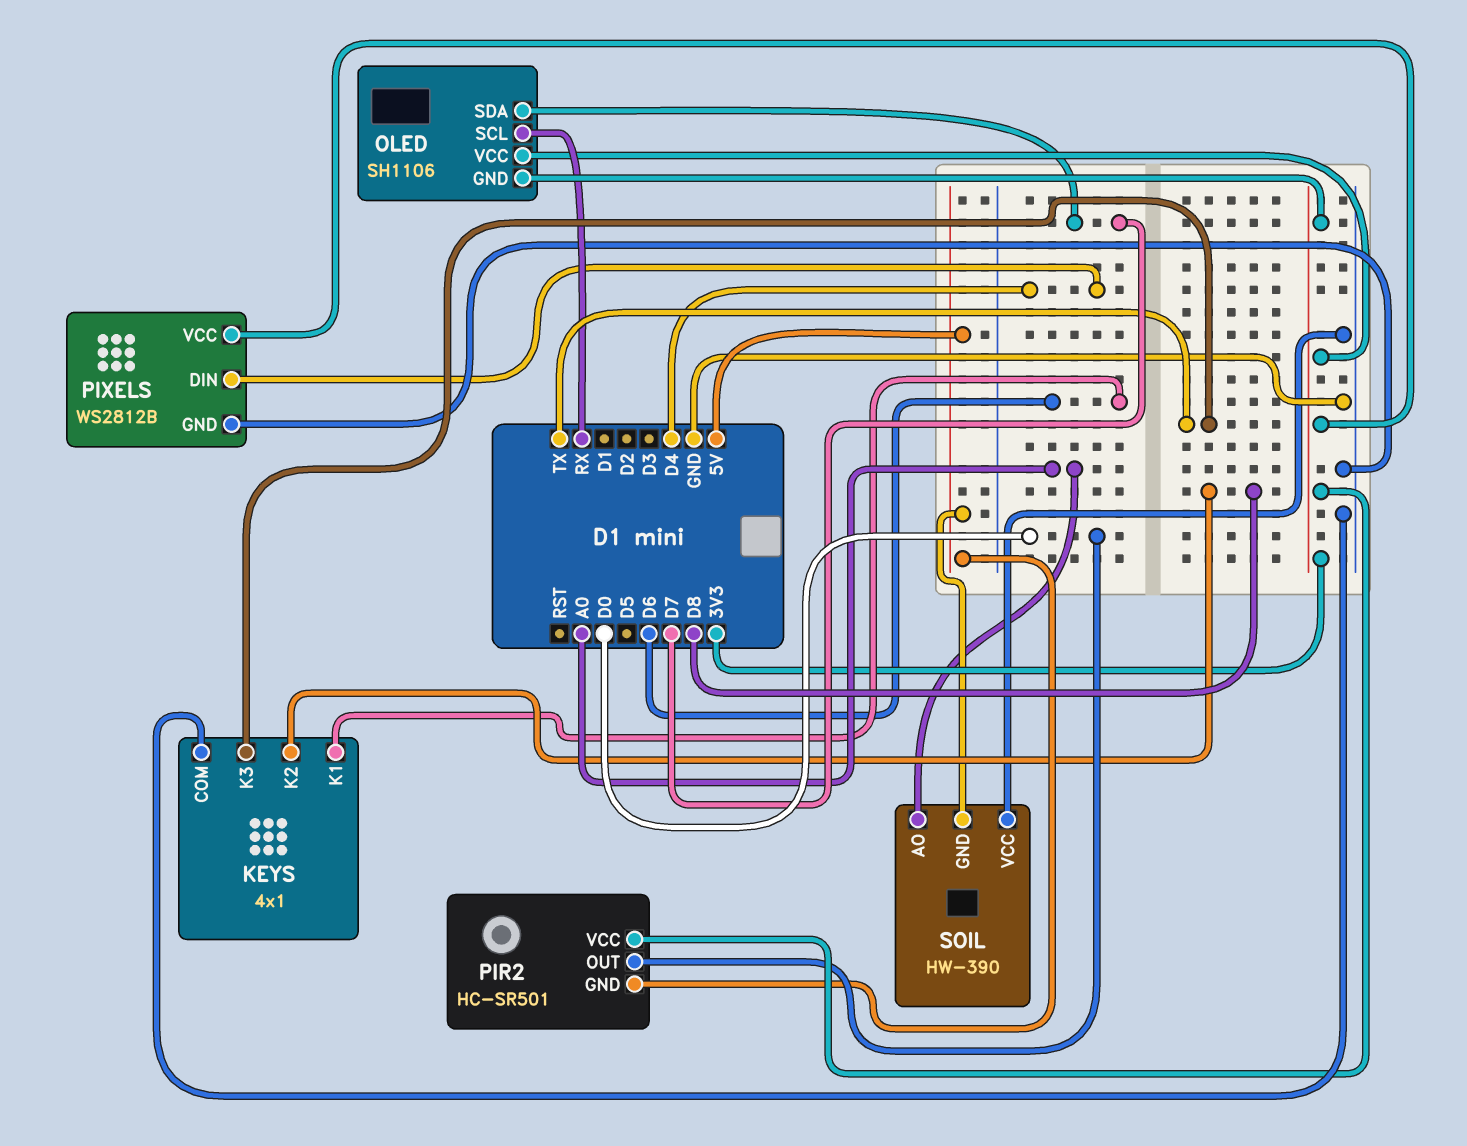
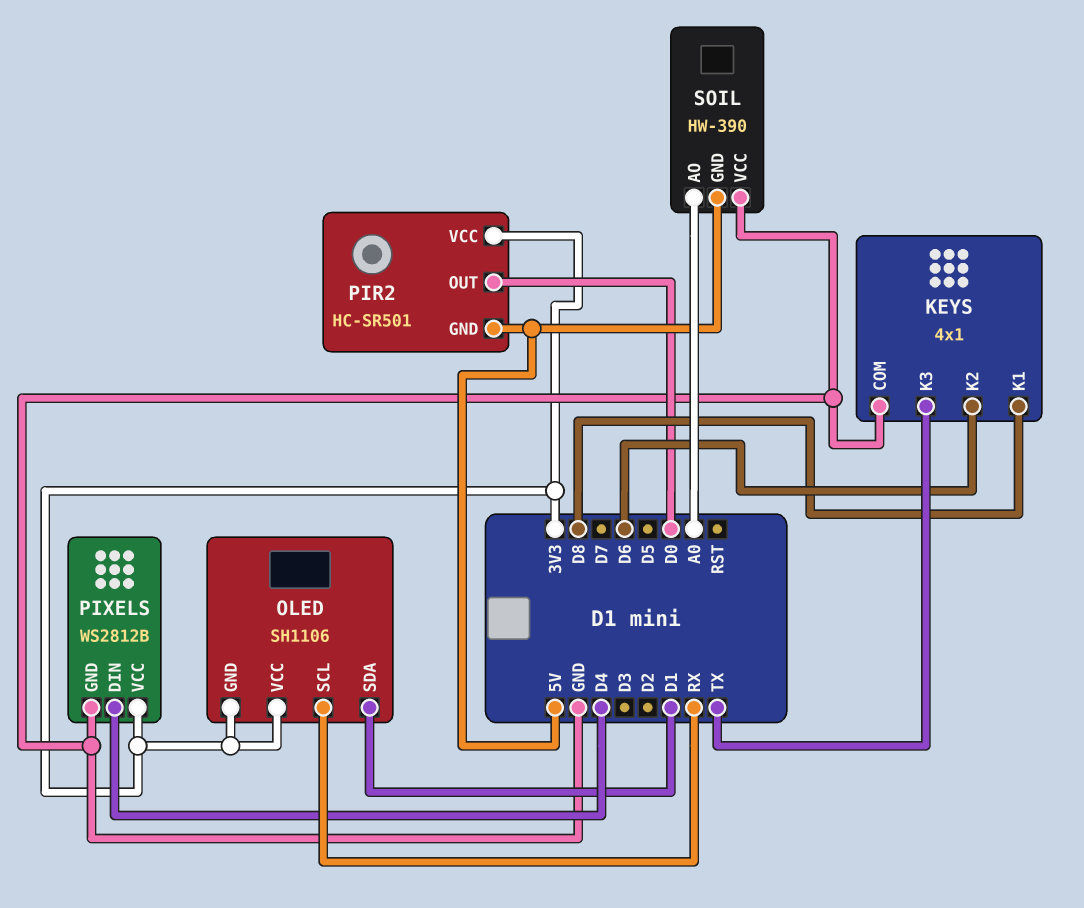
KEYS pin K1: D6 -> D8
KEYS pin K2: D8 -> D6
OLED pin SDA: D7 -> D1

